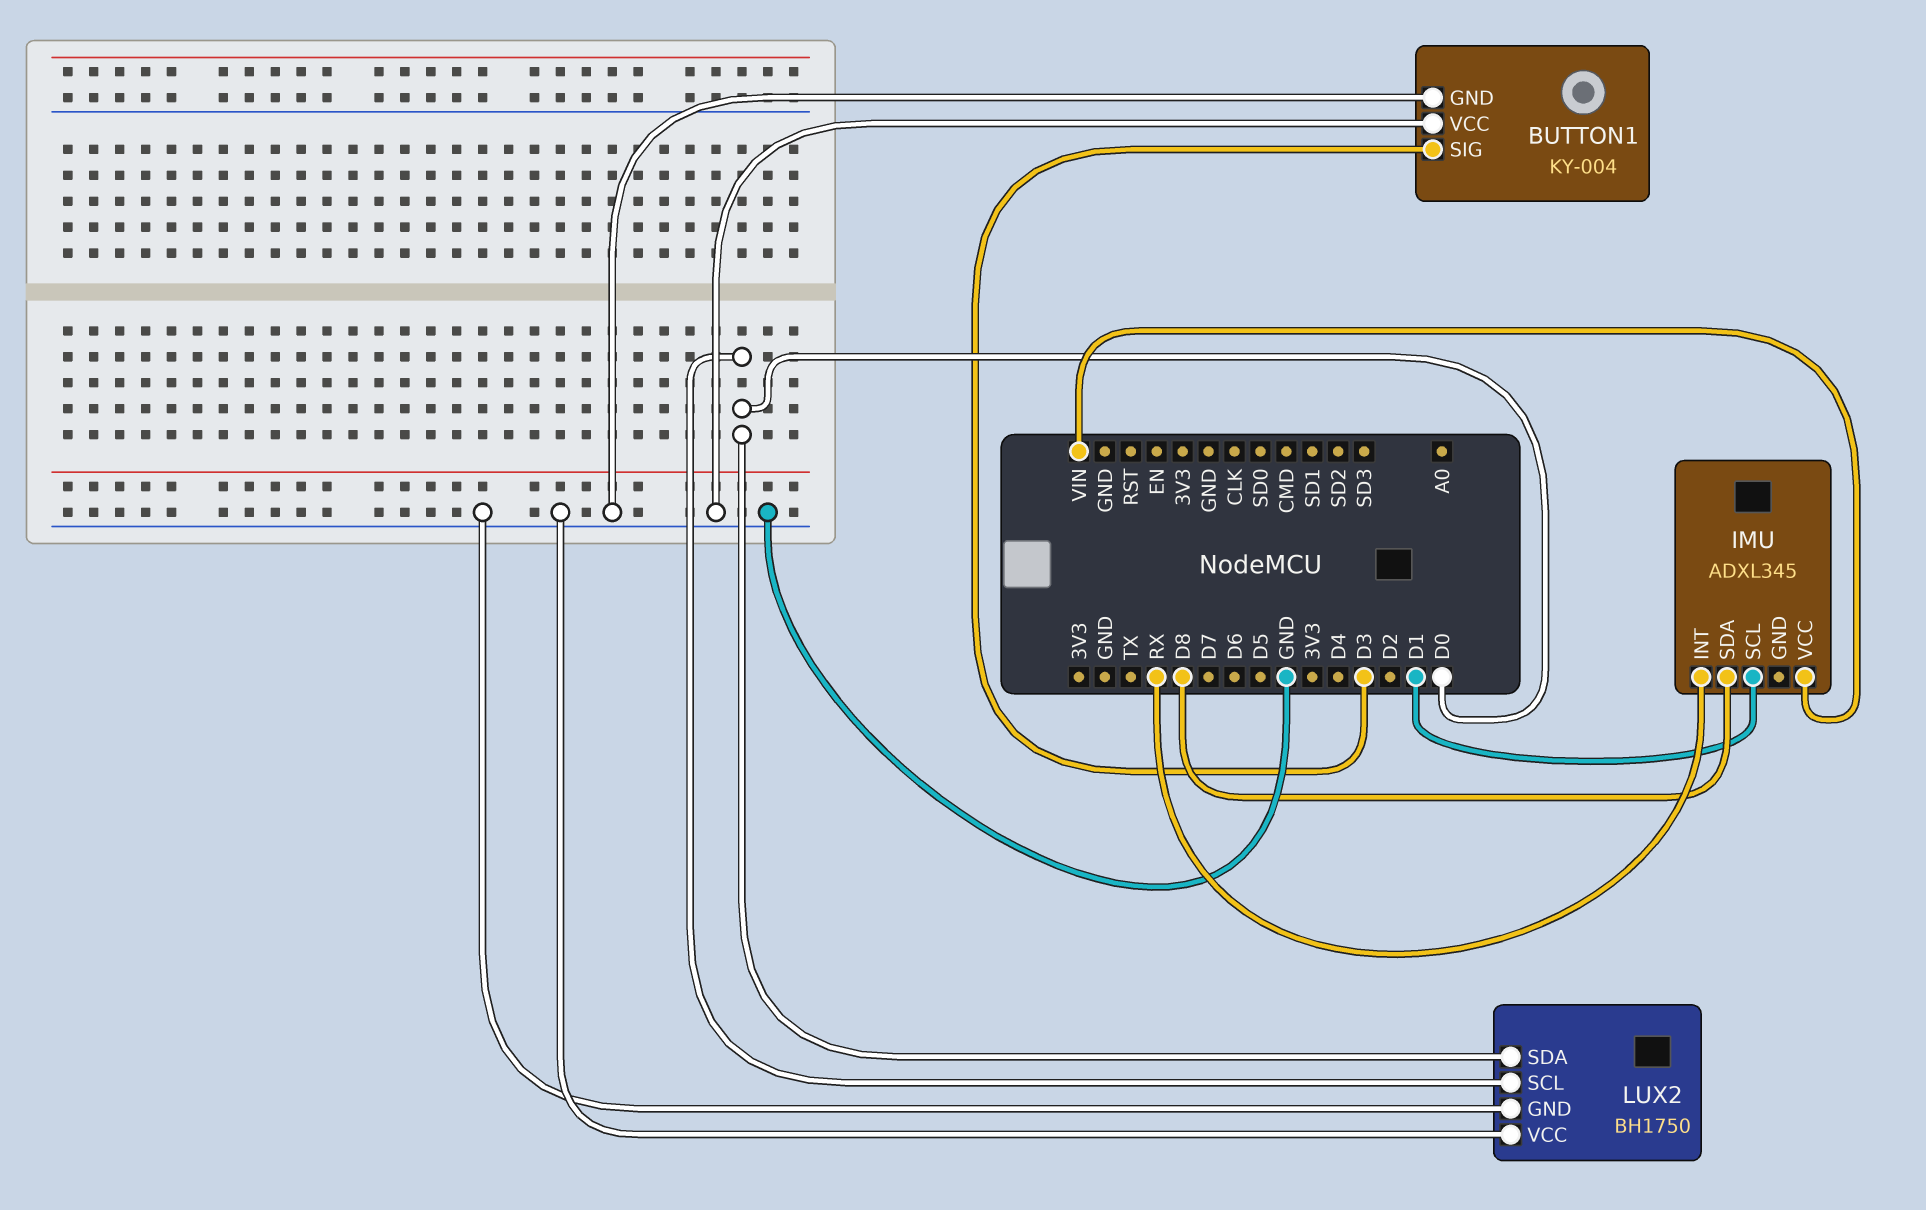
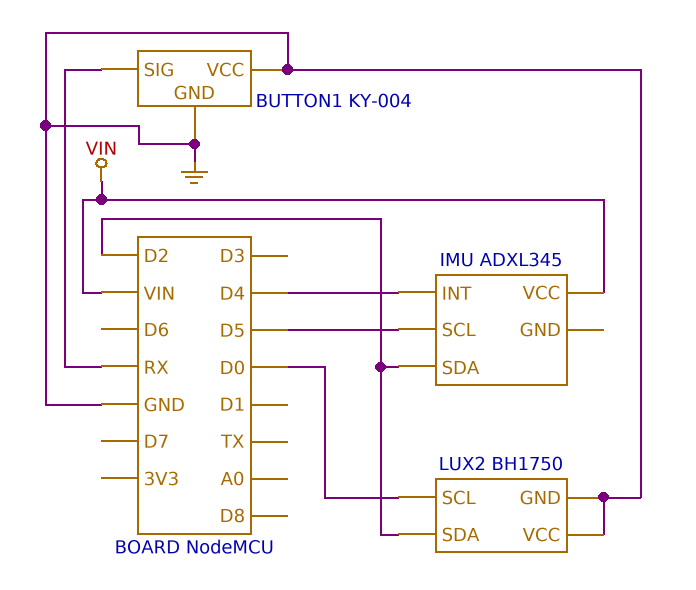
BUTTON1 pin SIG: D3 -> RX
IMU pin INT: RX -> D4
IMU pin SCL: D1 -> D5
IMU pin SDA: D8 -> D2
LUX2 pin SDA: D0 -> D2

